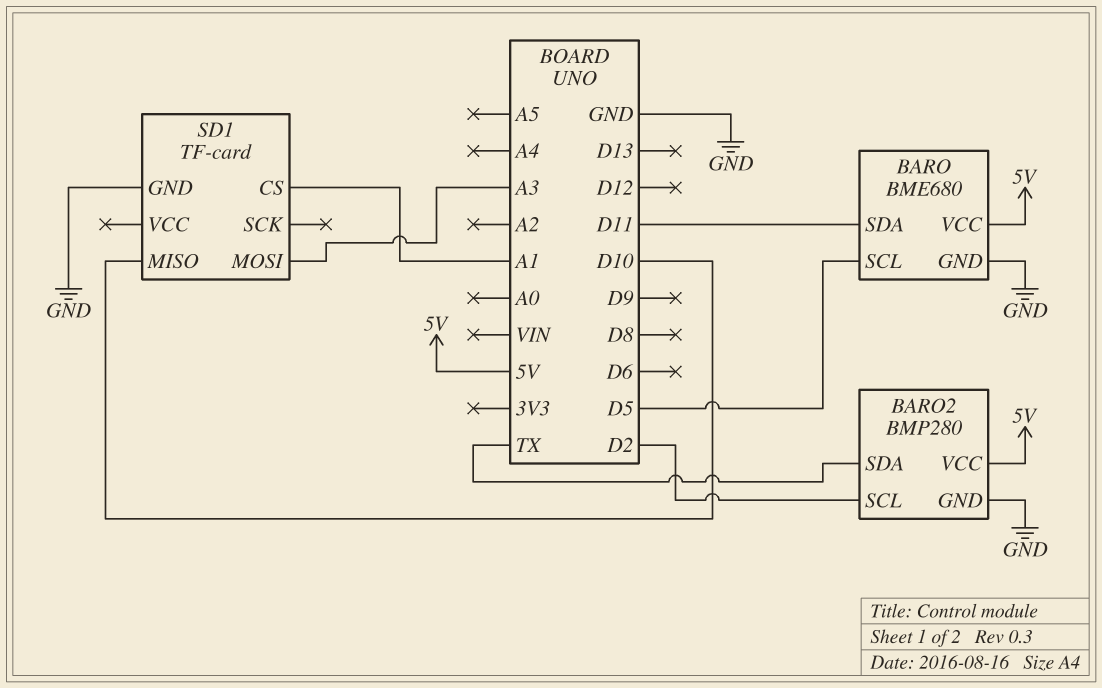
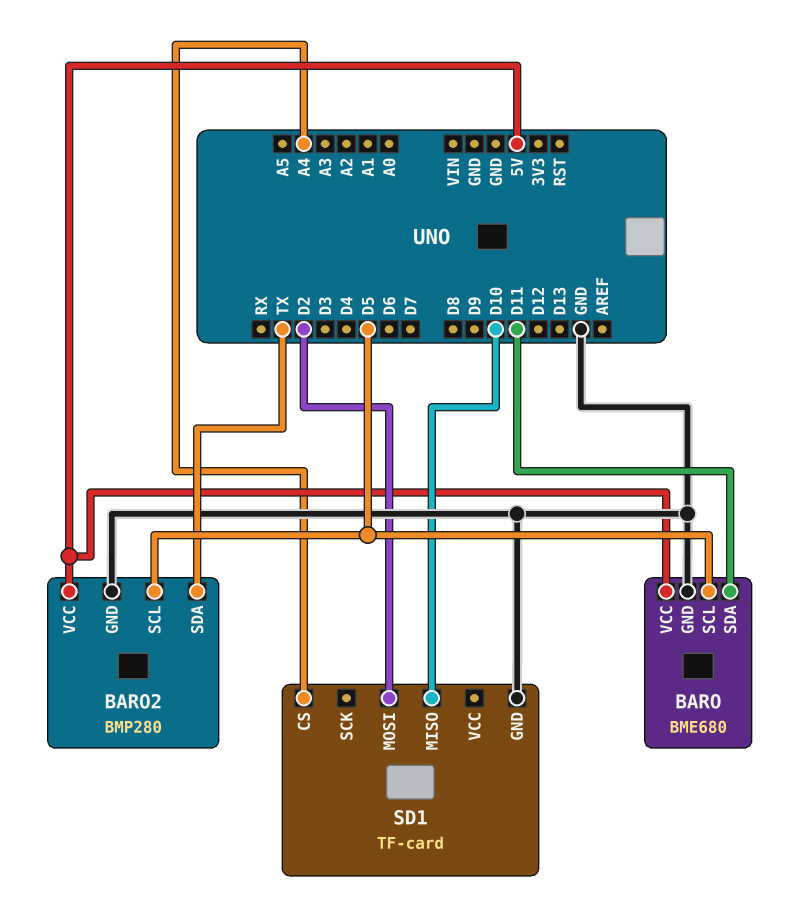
BARO2 pin SCL: D2 -> D5
SD1 pin CS: A1 -> A4
SD1 pin MOSI: A3 -> D2

